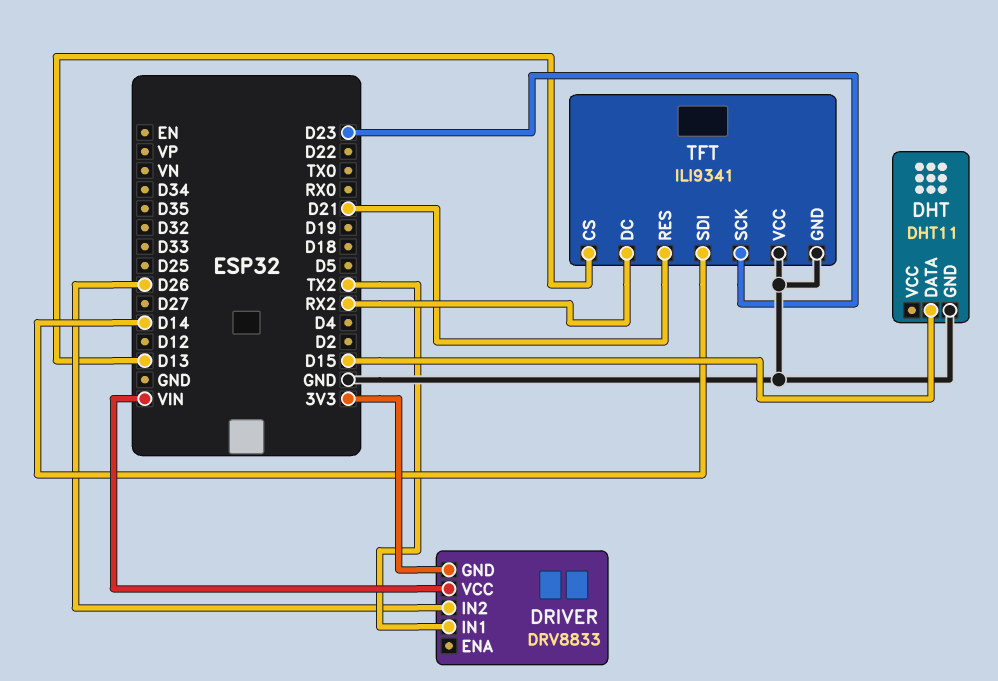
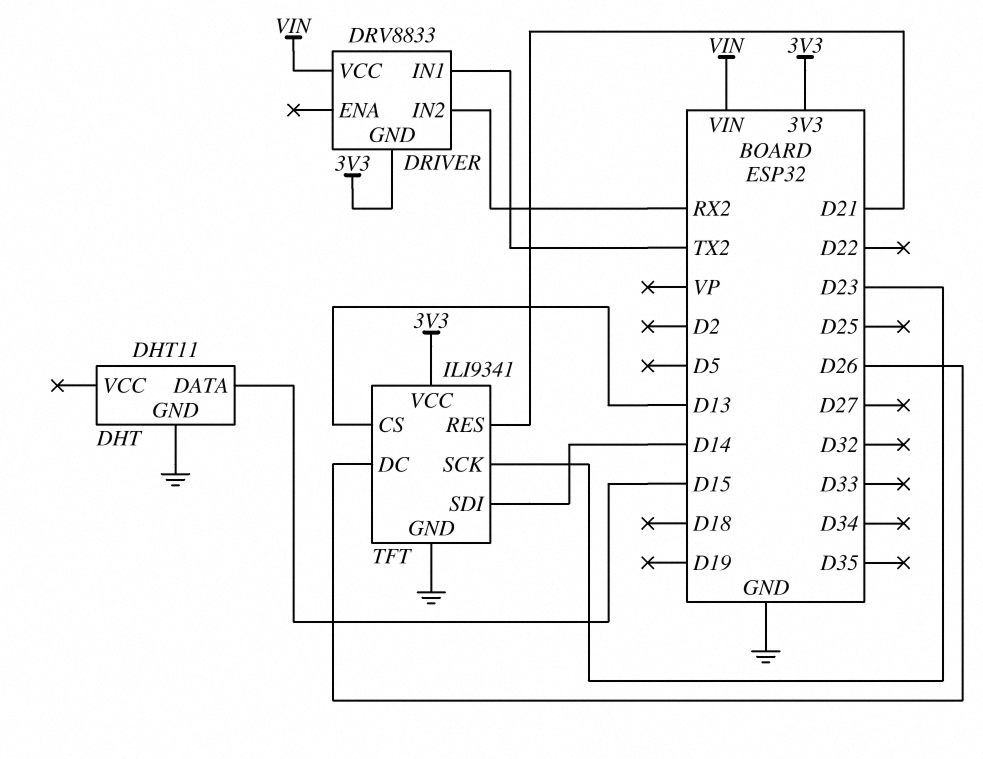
DRIVER pin IN2: D26 -> RX2
TFT pin DC: RX2 -> D26
TFT pin VCC: GND -> 3V3

